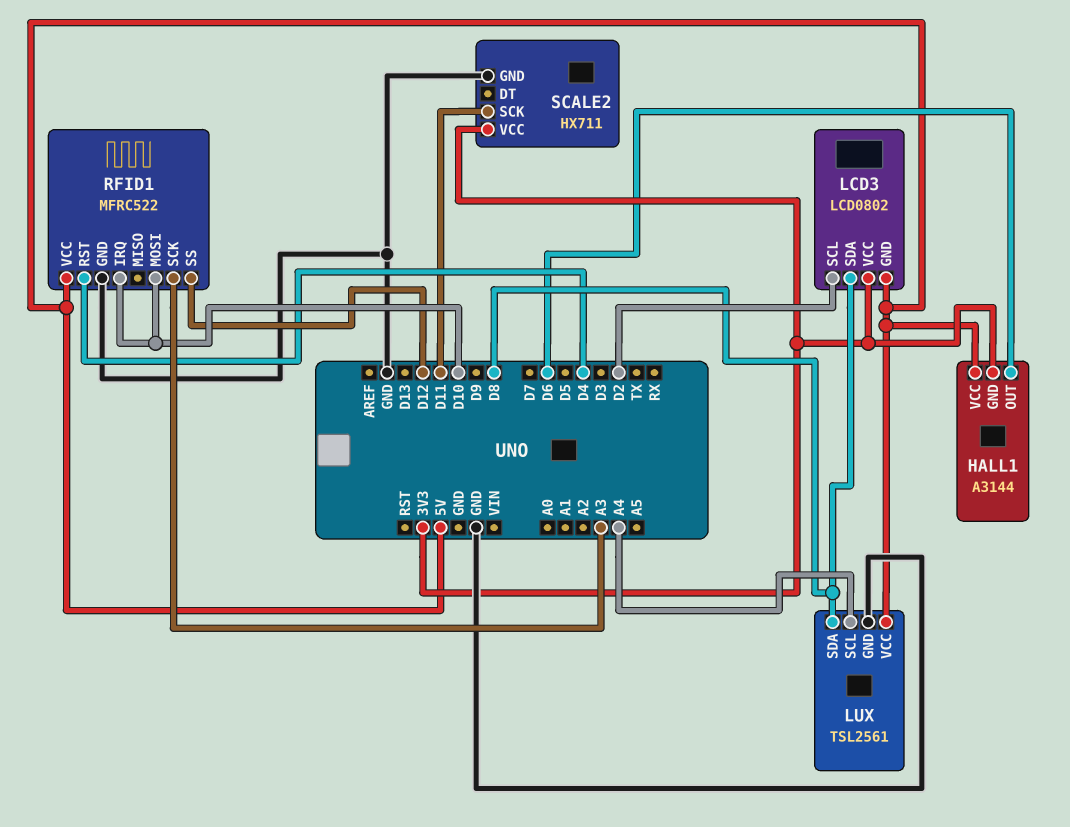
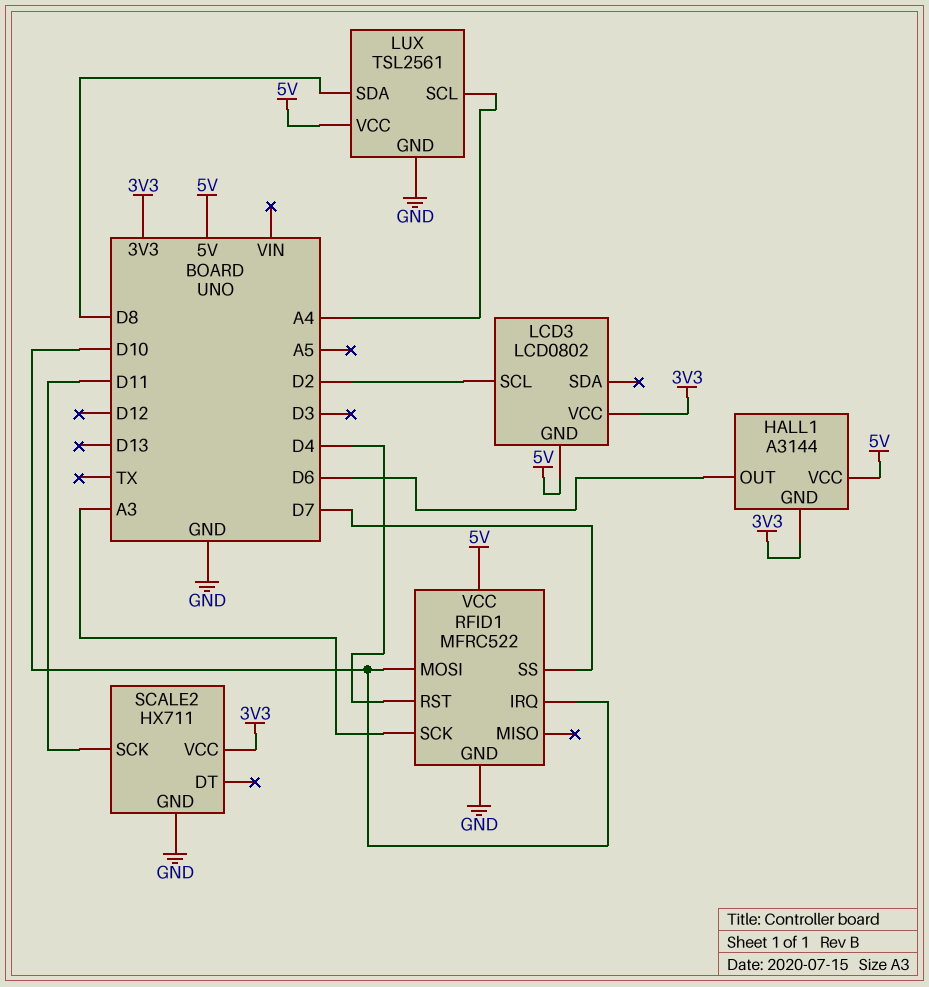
LCD3 pin SDA: D8 -> none
RFID1 pin SS: D12 -> D7

